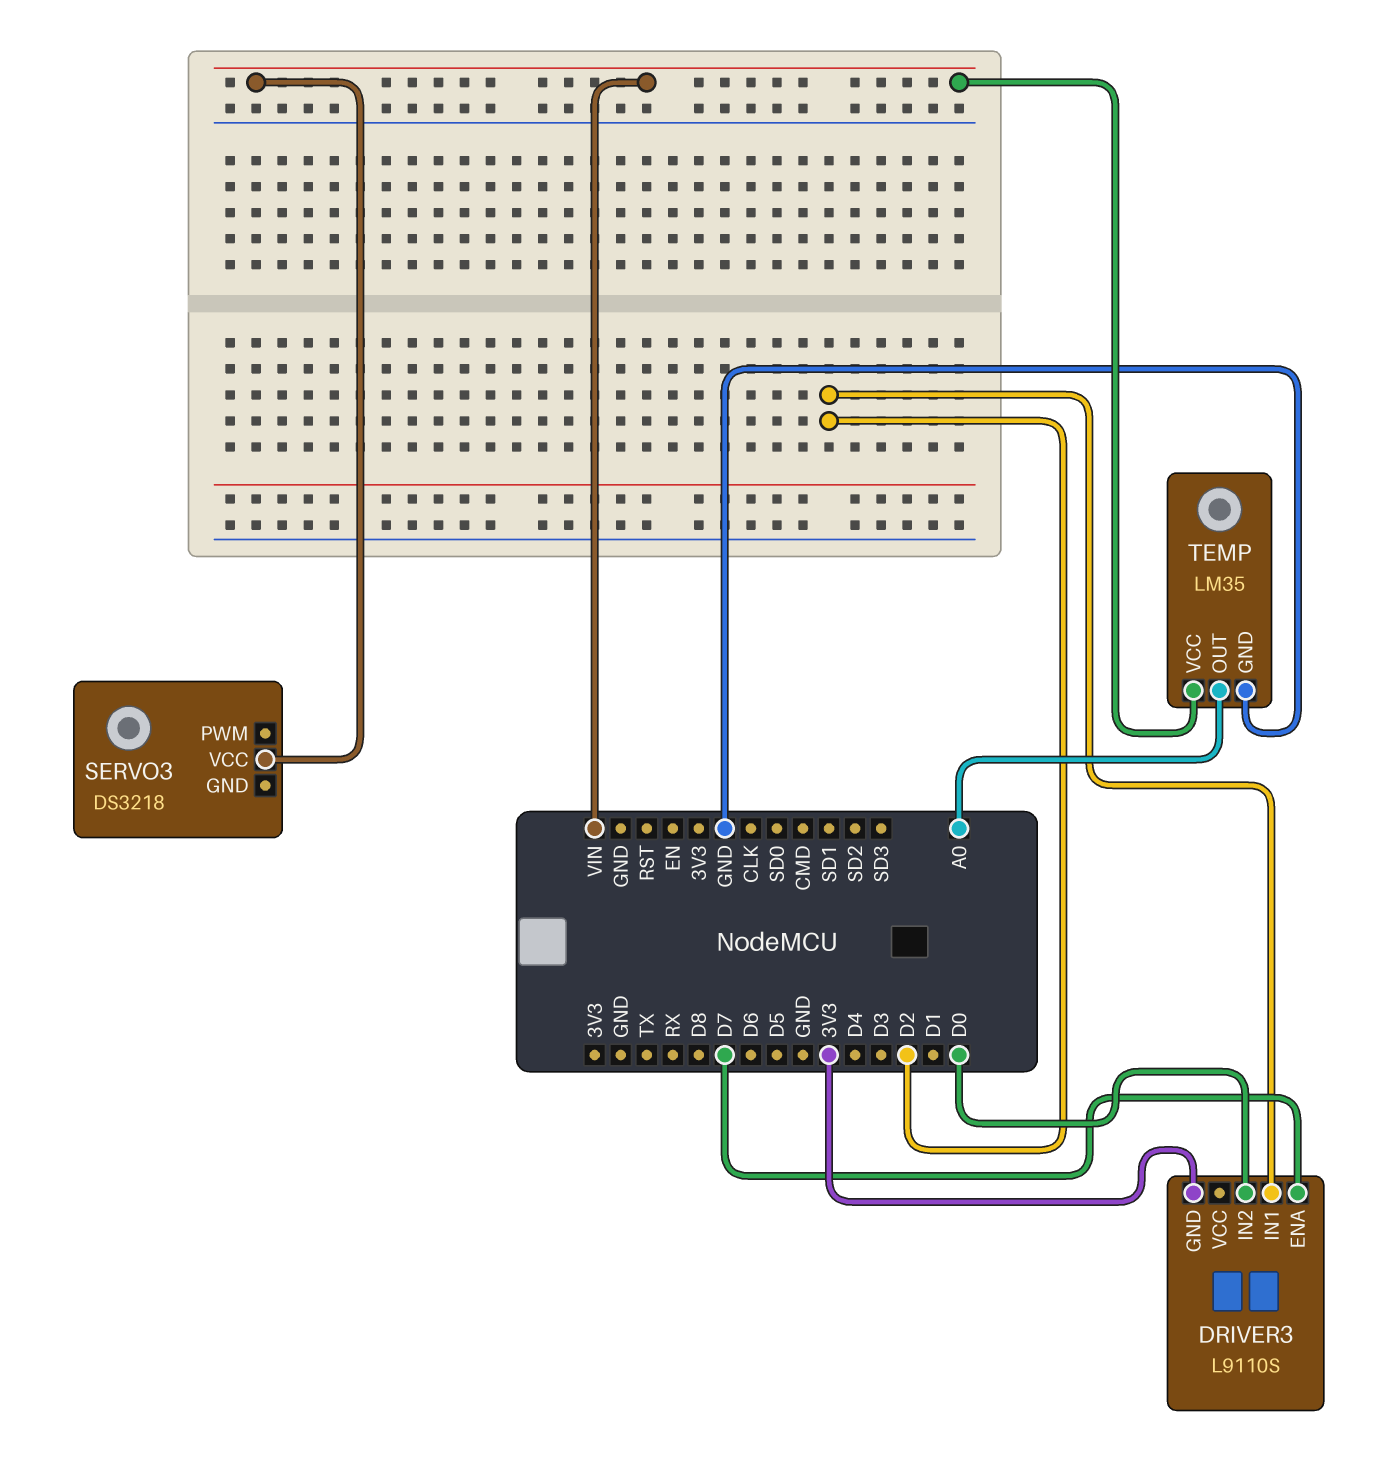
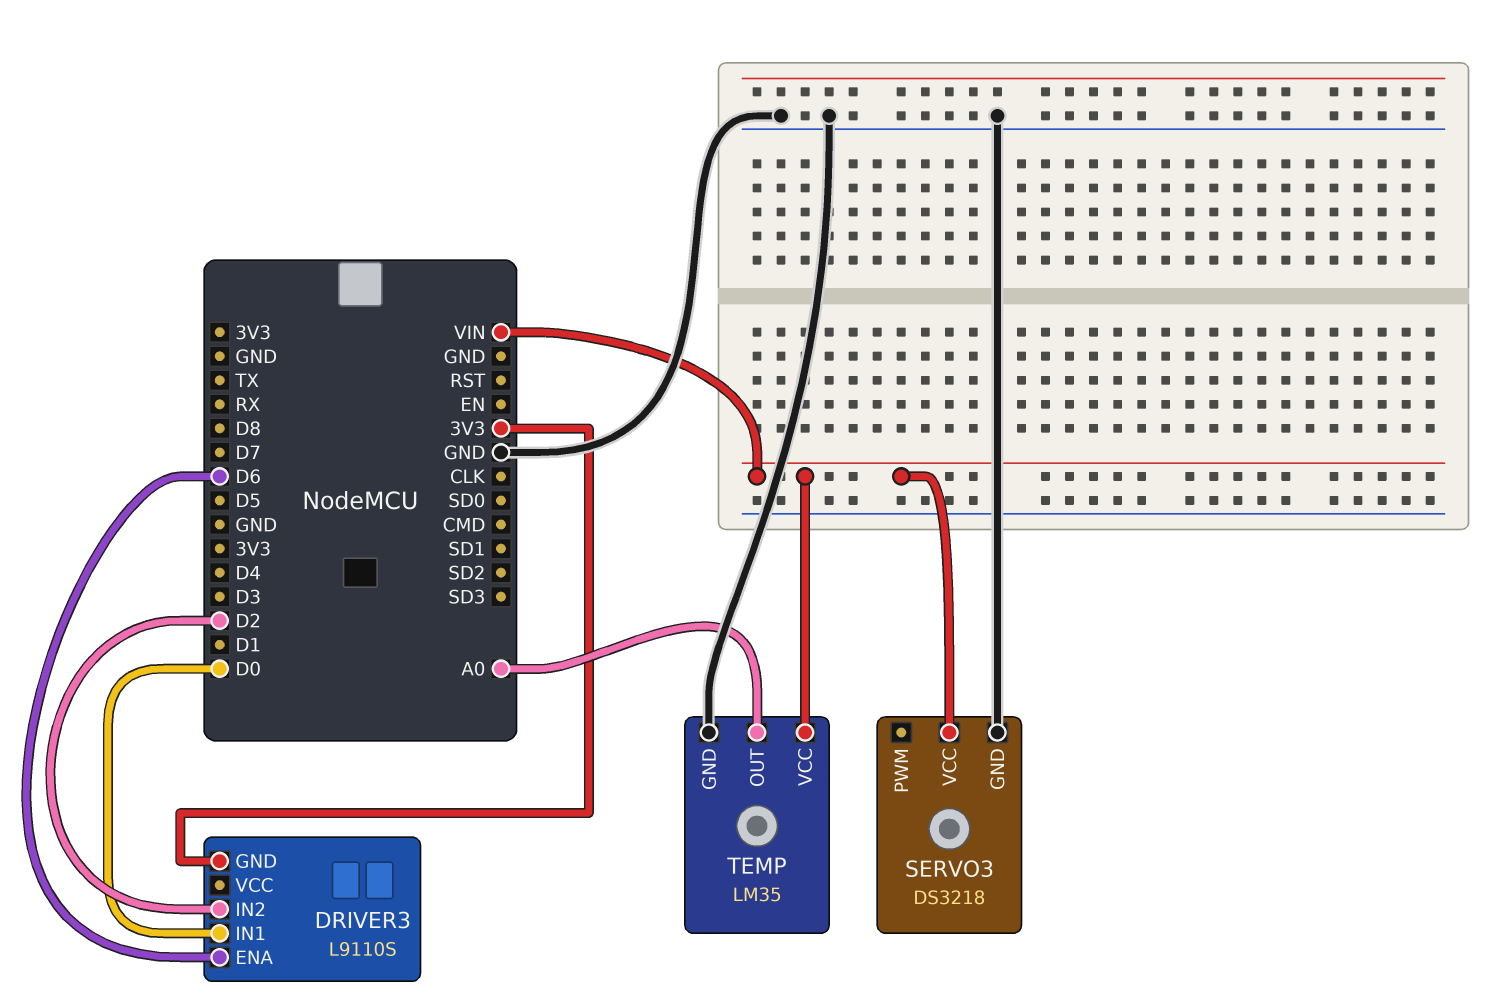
DRIVER3 pin ENA: D7 -> D6
DRIVER3 pin IN1: D2 -> D0
DRIVER3 pin IN2: D0 -> D2
SERVO3 pin GND: none -> GND

